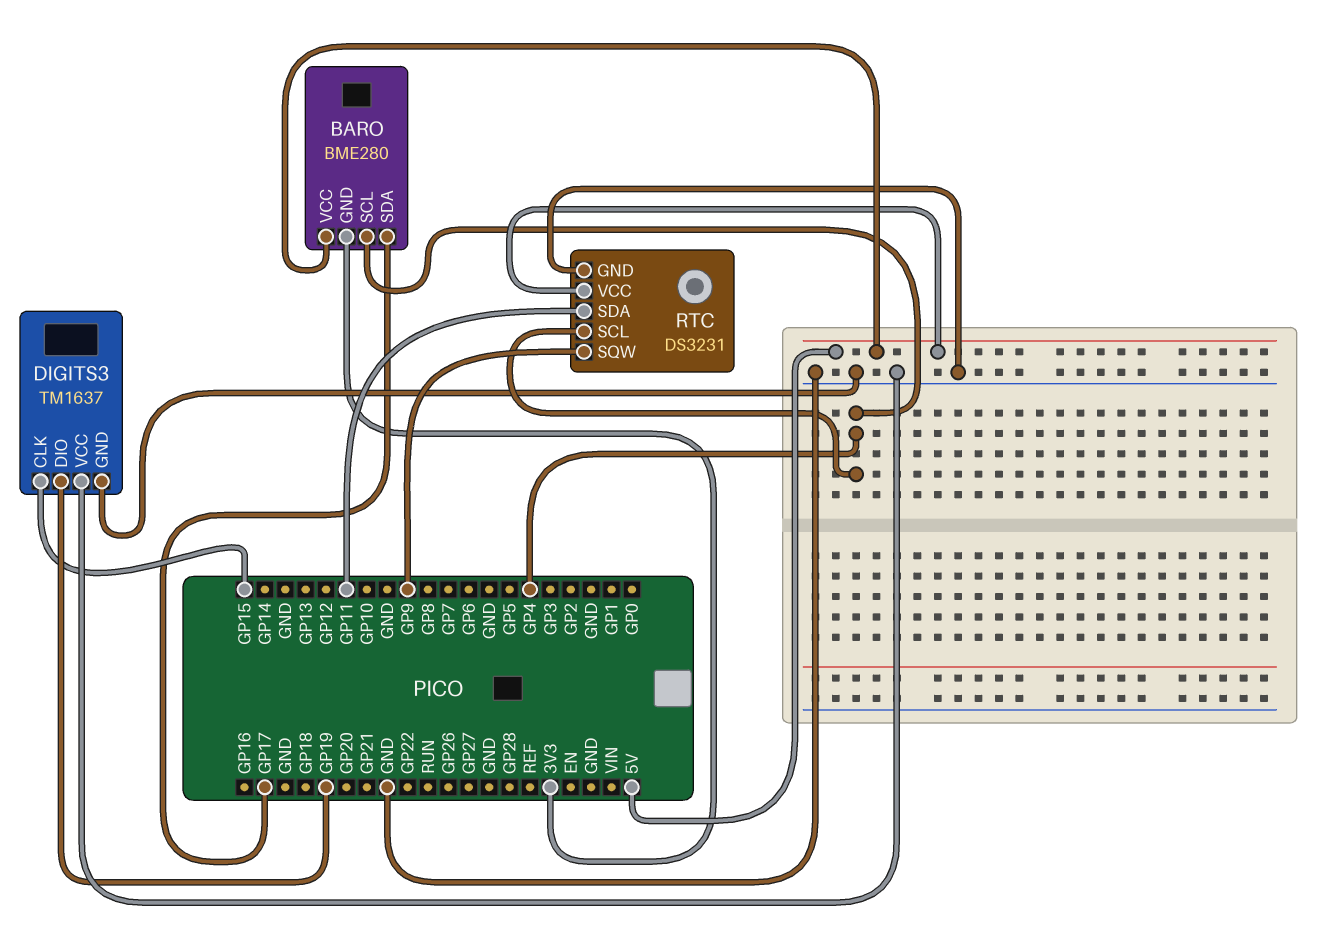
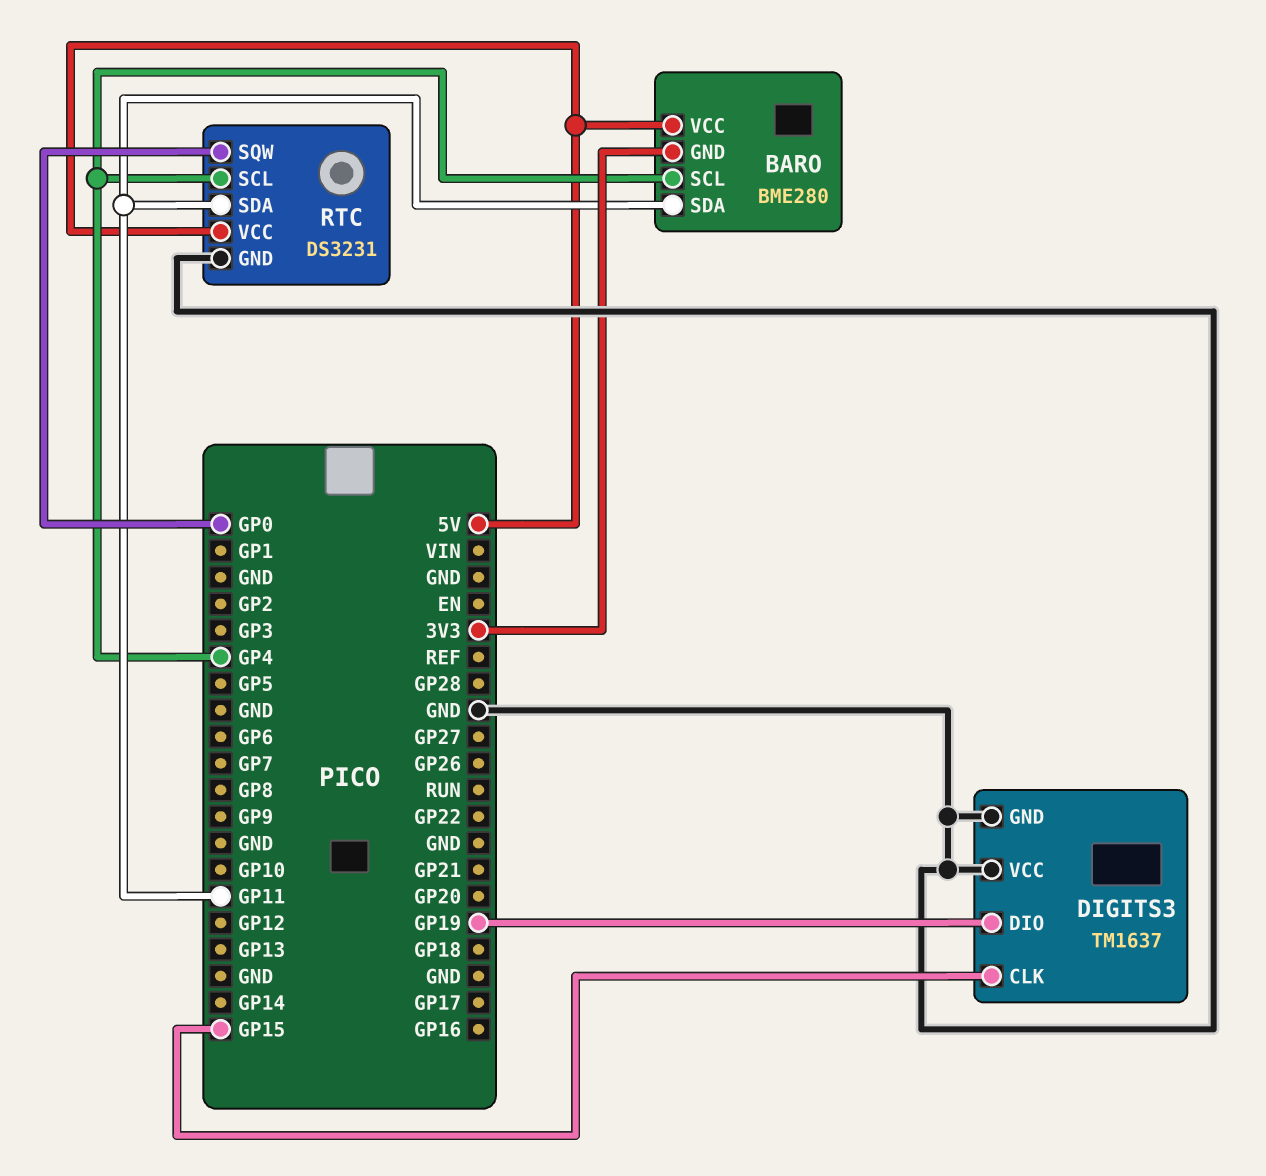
BARO pin SDA: GP17 -> GP11
RTC pin SQW: GP9 -> GP0

